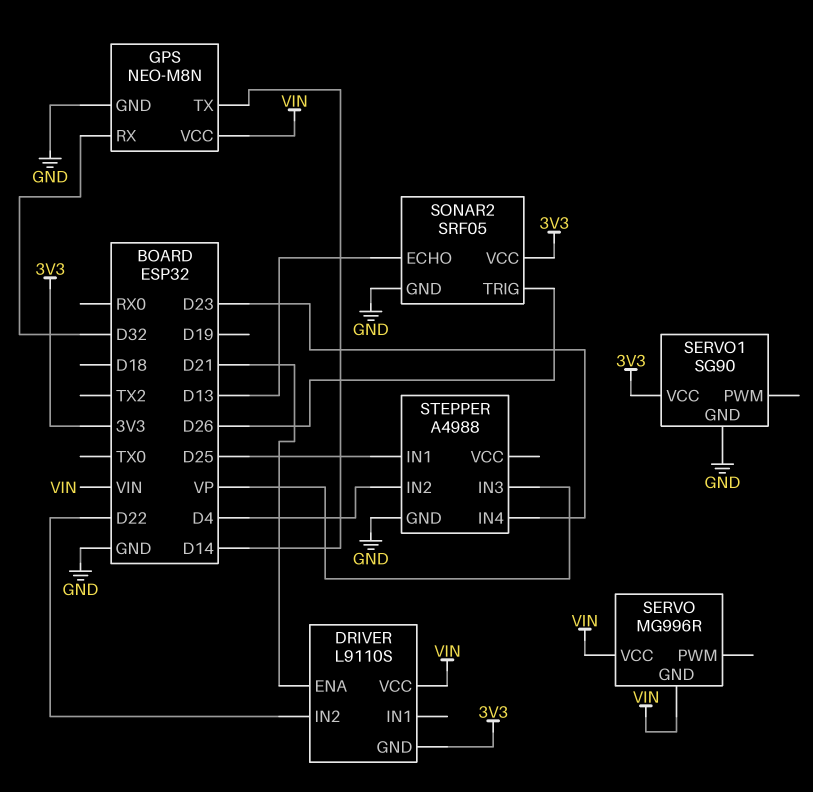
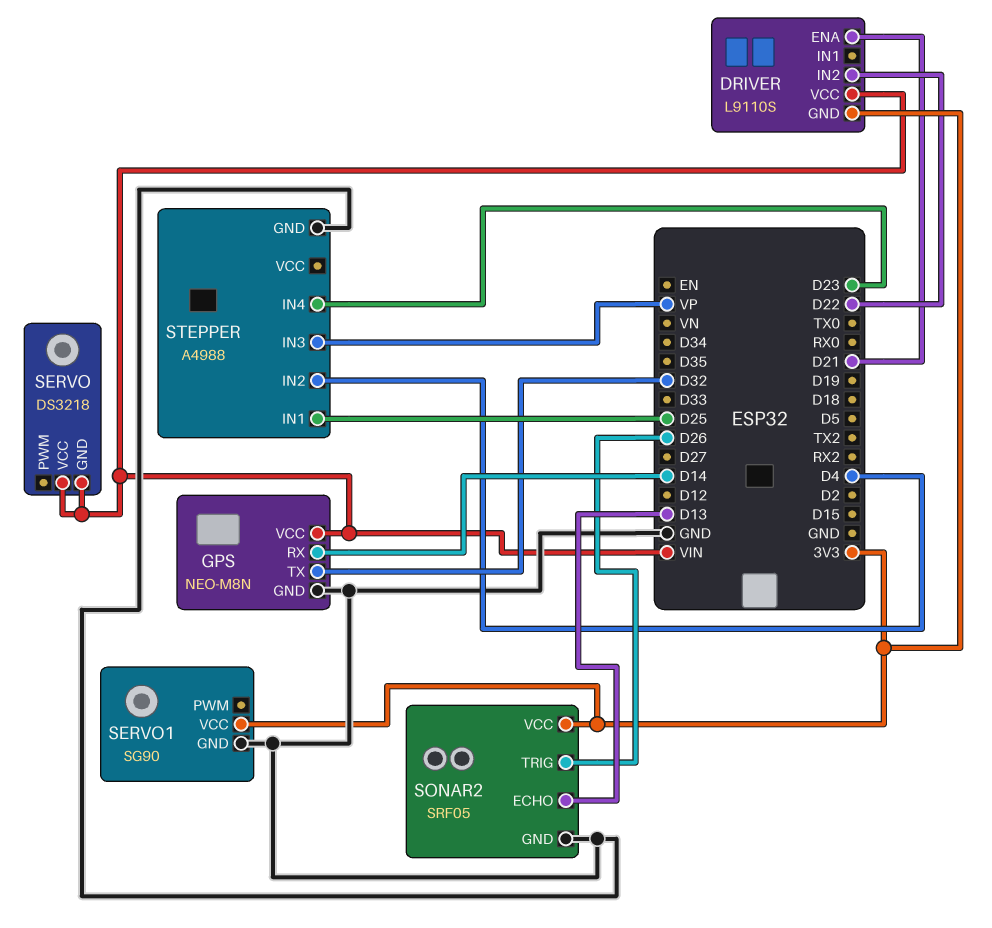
GPS pin RX: D32 -> D14
GPS pin TX: D14 -> D32
SERVO: MG996R -> DS3218

